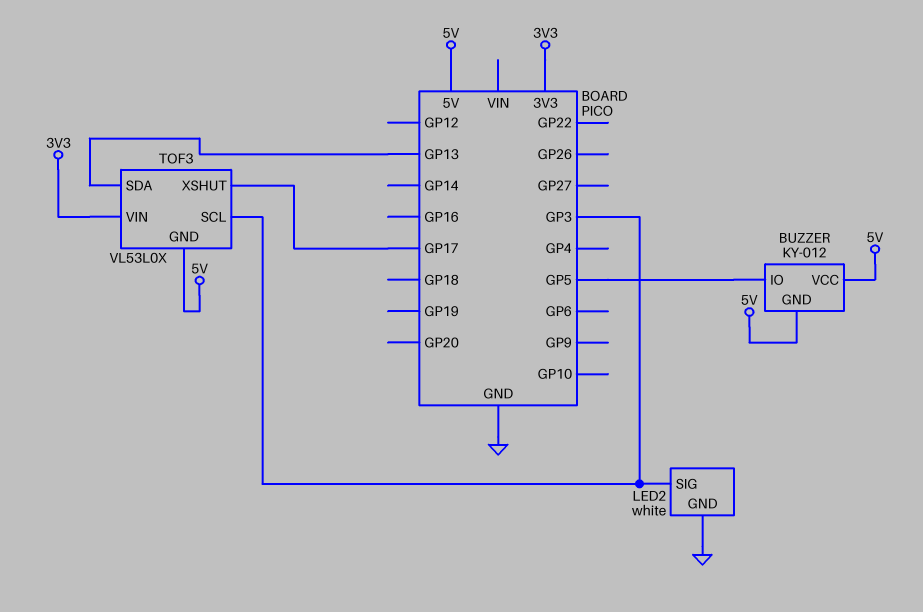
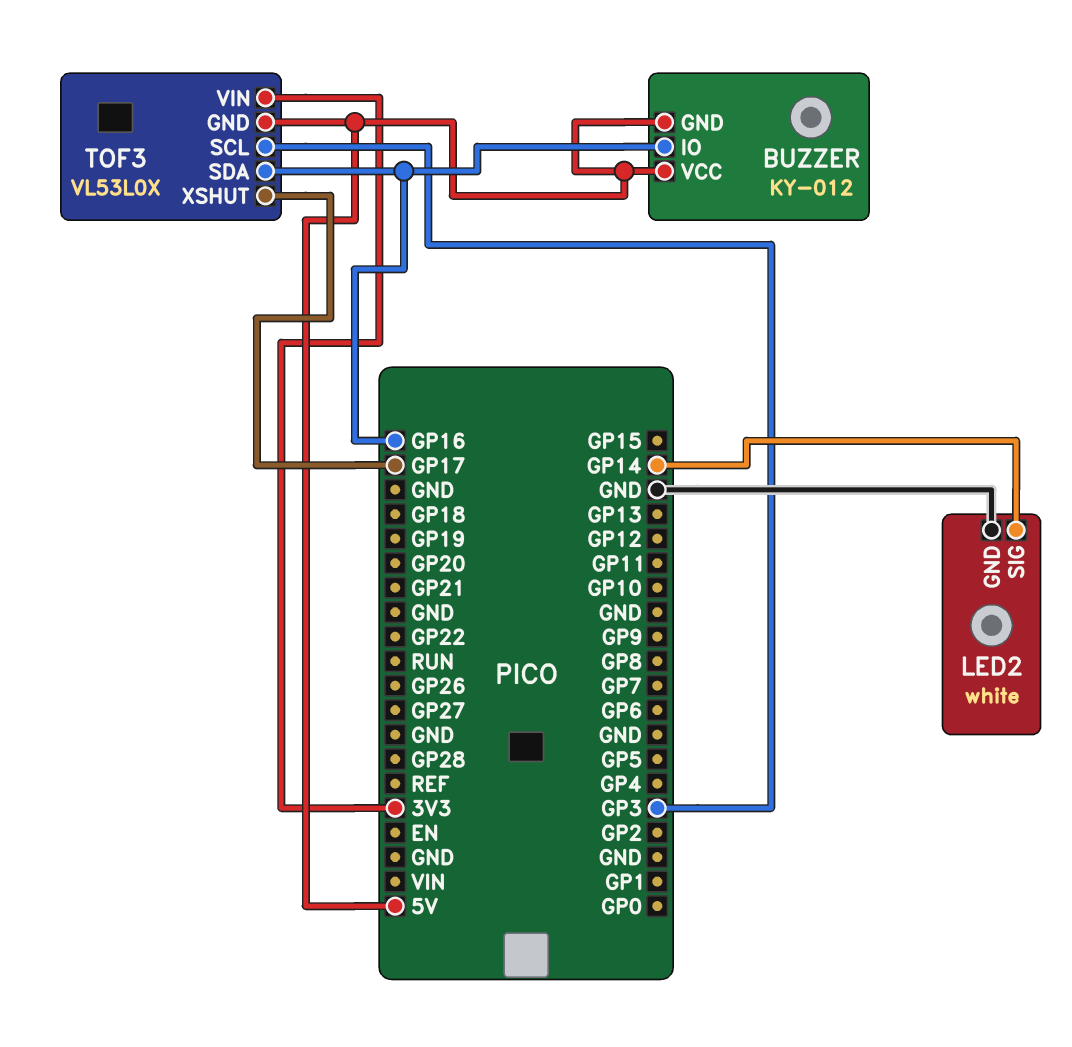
BUZZER pin IO: GP5 -> GP16
LED2 pin SIG: GP3 -> GP14
TOF3 pin SDA: GP13 -> GP16

